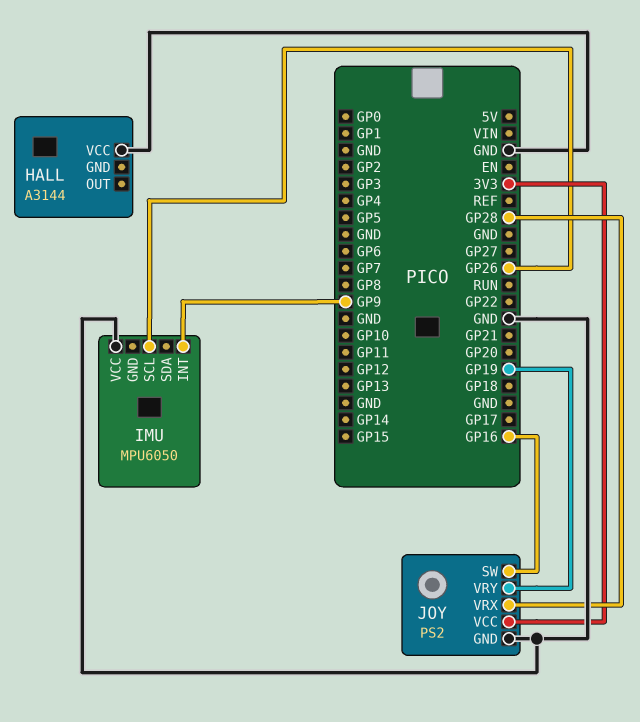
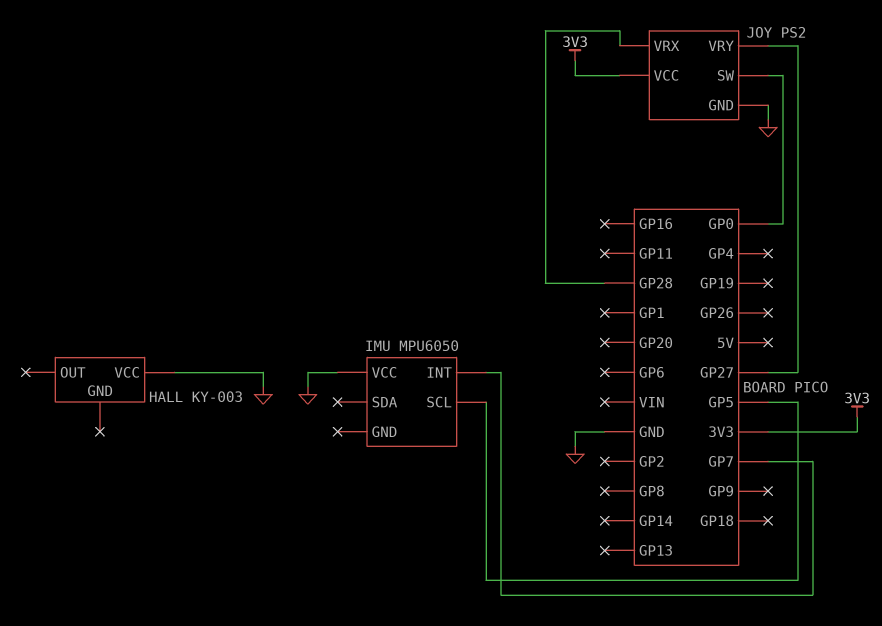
HALL: A3144 -> KY-003
IMU pin INT: GP9 -> GP7
IMU pin SCL: GP26 -> GP5
JOY pin SW: GP16 -> GP0
JOY pin VRY: GP19 -> GP27

